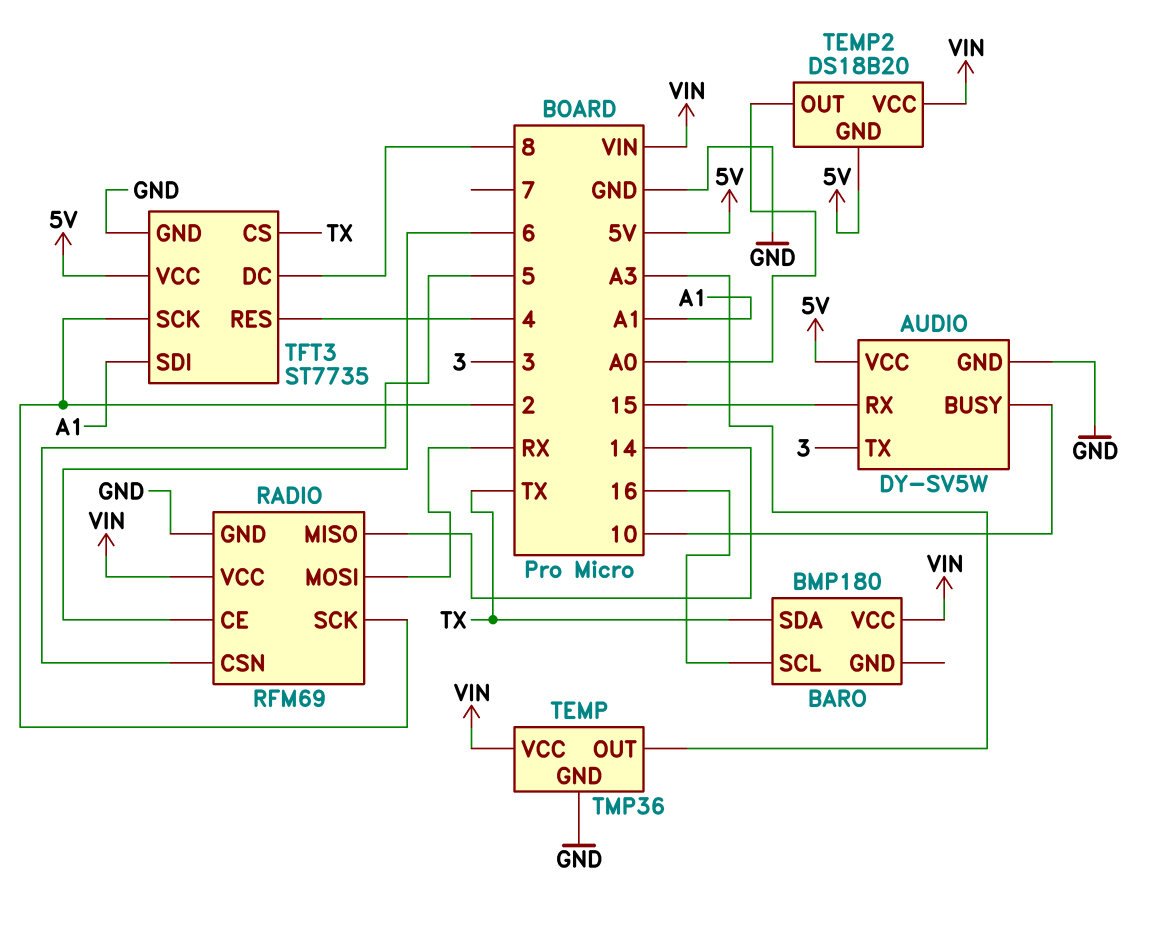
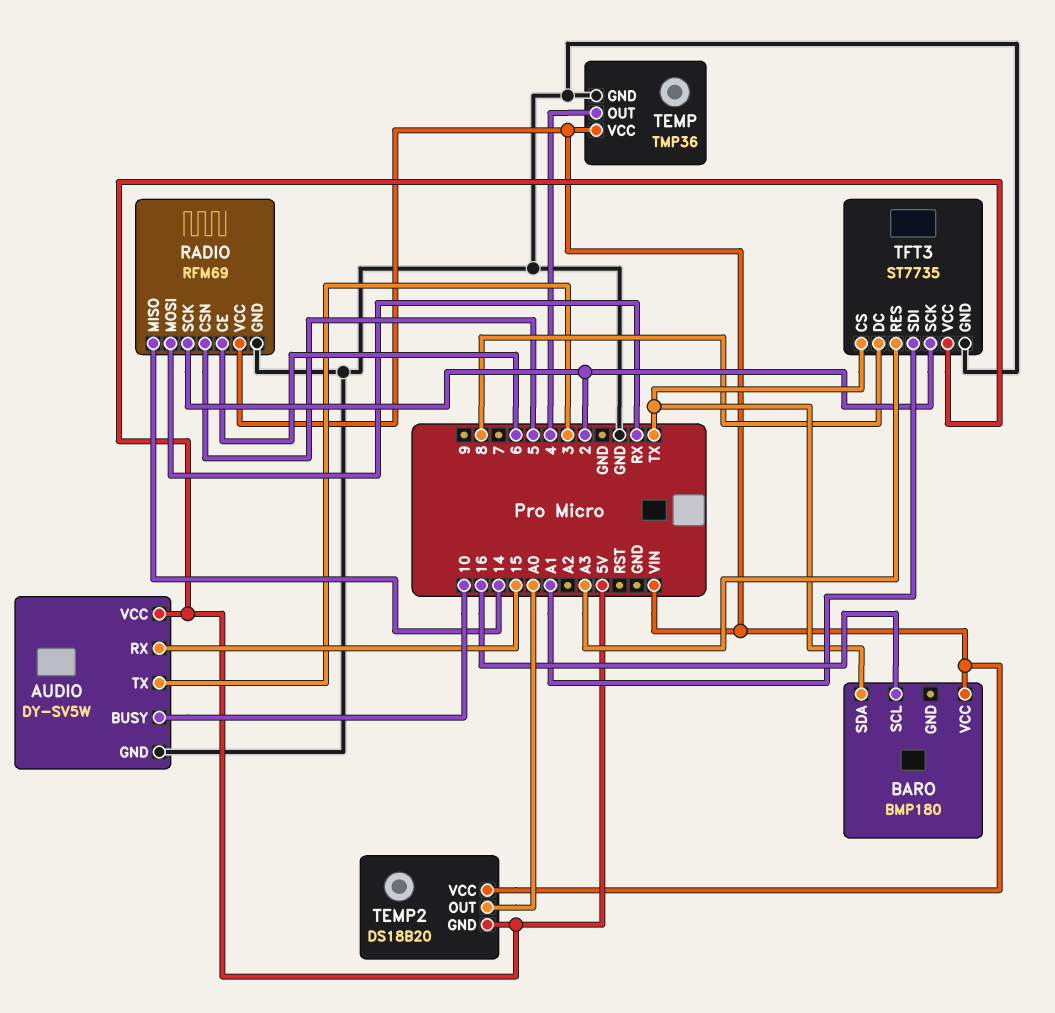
TEMP pin OUT: A3 -> 4
TFT3 pin RES: 4 -> A3

